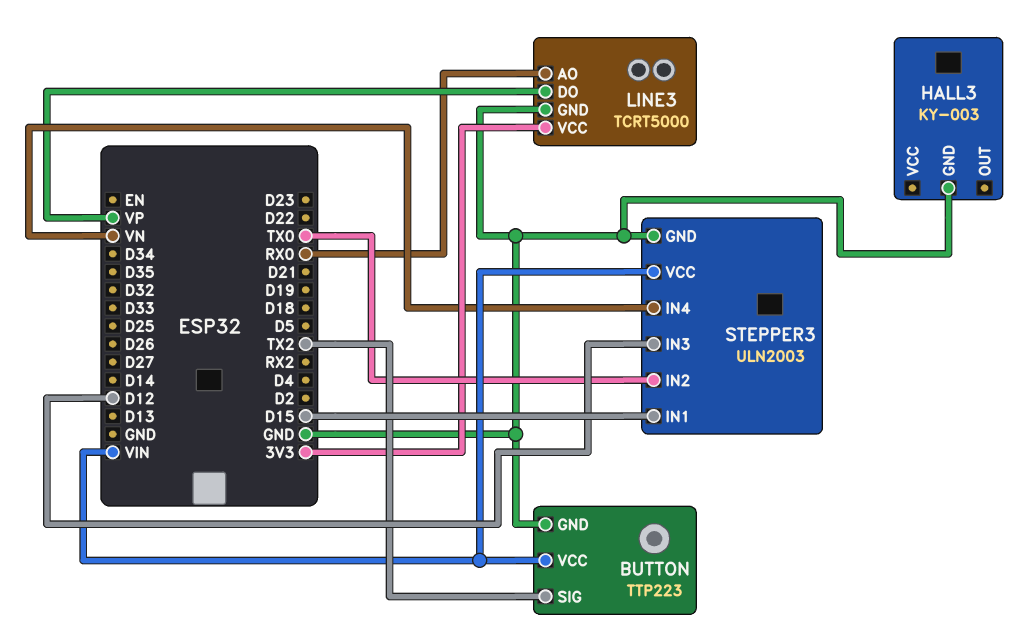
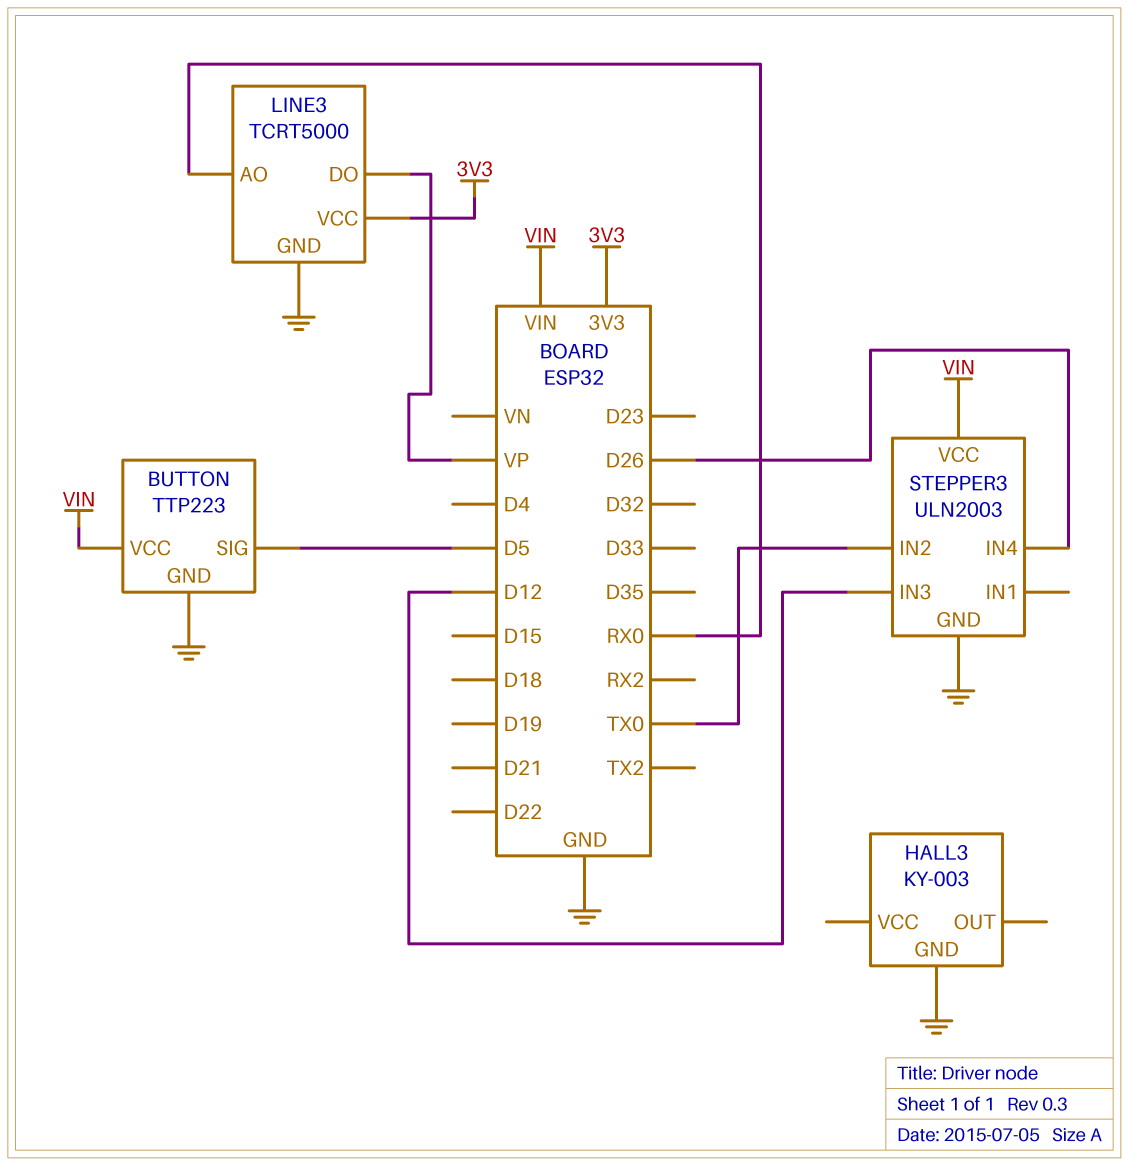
BUTTON pin SIG: TX2 -> D5
STEPPER3 pin IN1: D15 -> none
STEPPER3 pin IN4: VN -> D26

